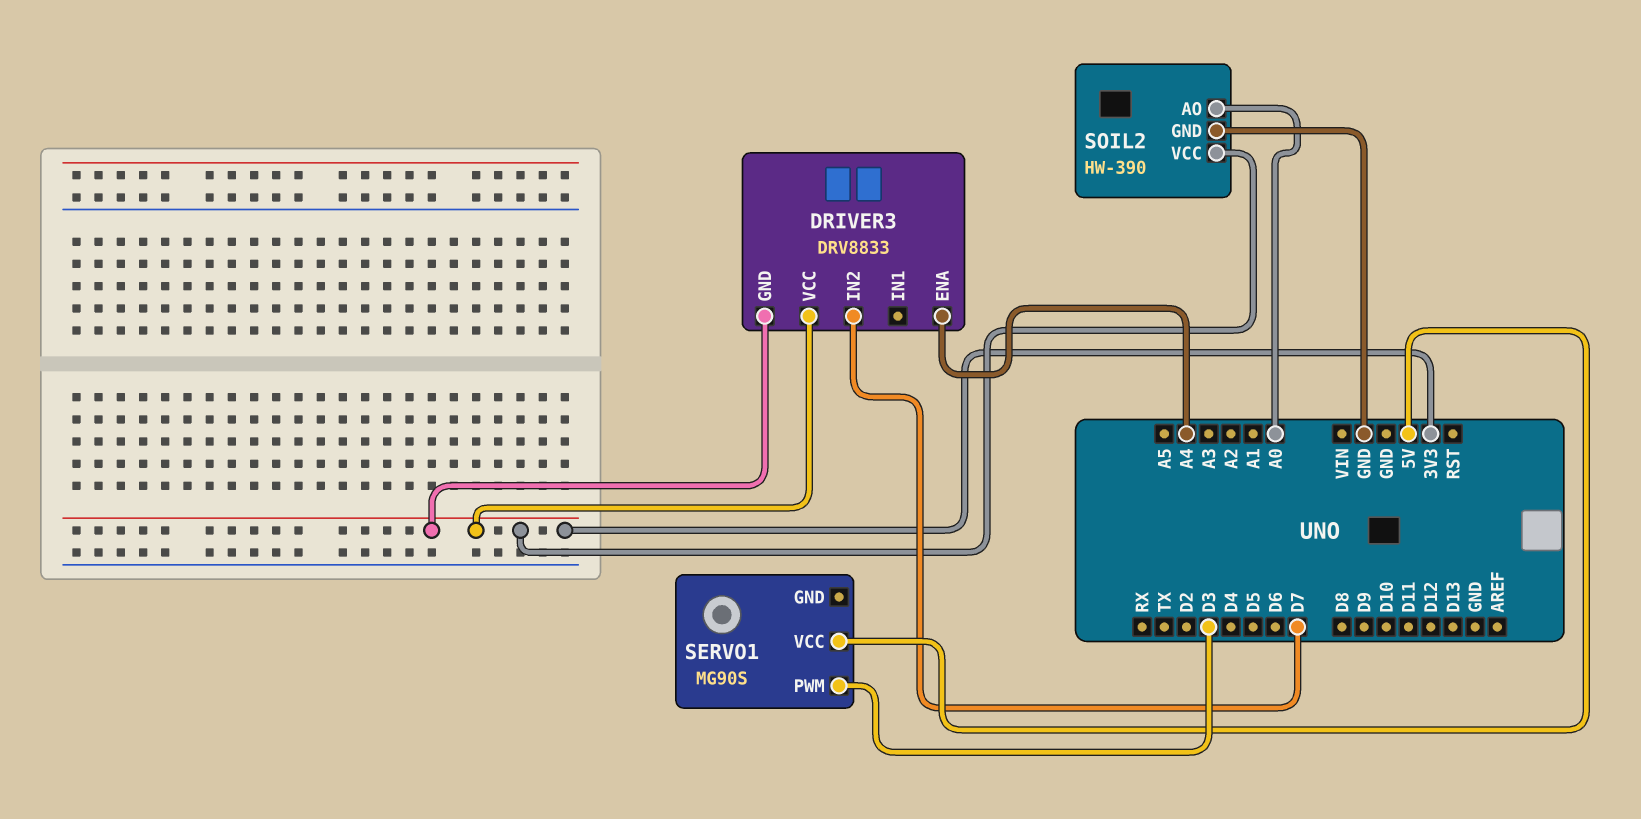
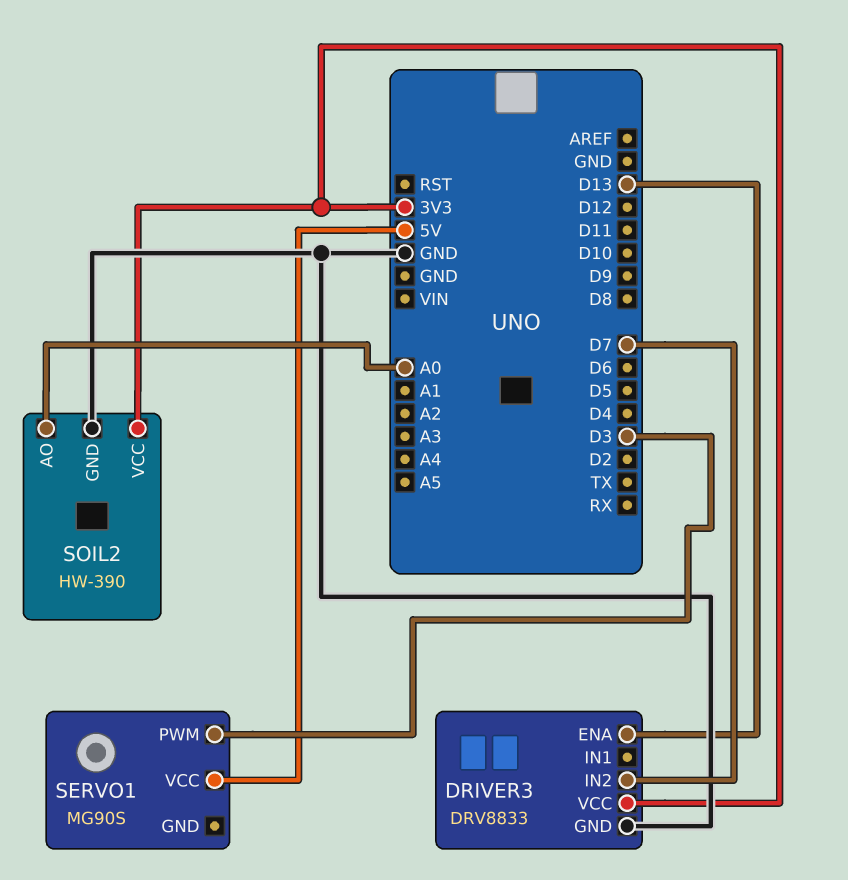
DRIVER3 pin ENA: A4 -> D13
DRIVER3 pin GND: 3V3 -> GND

